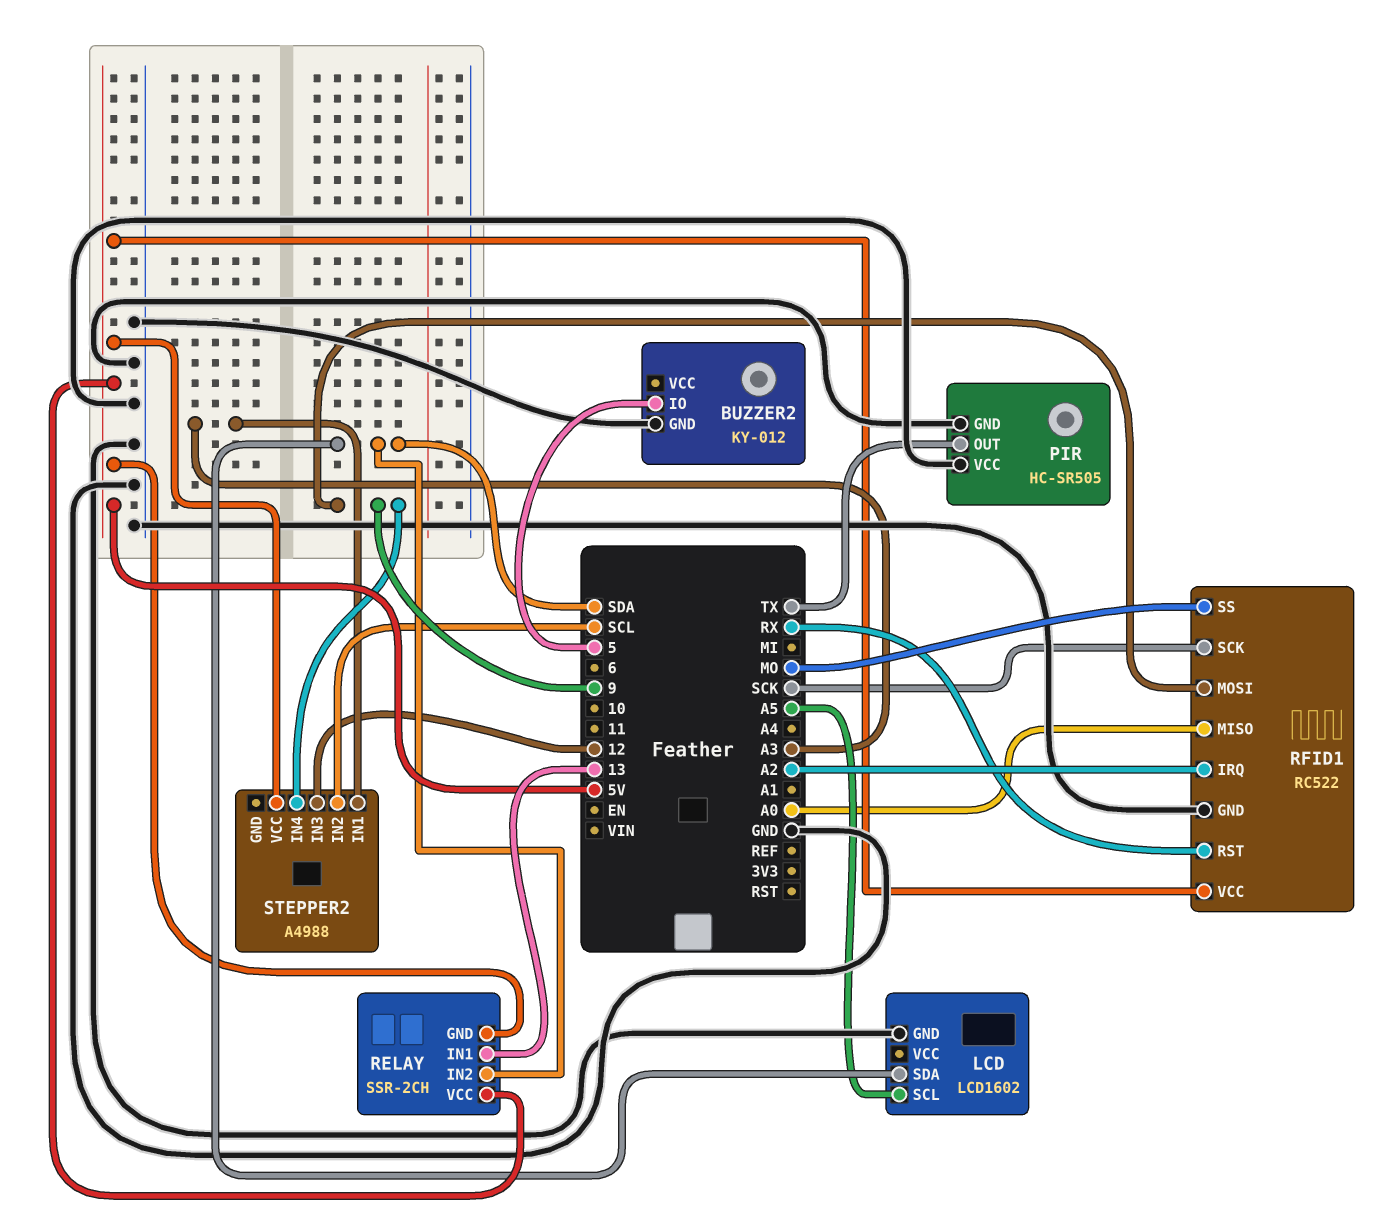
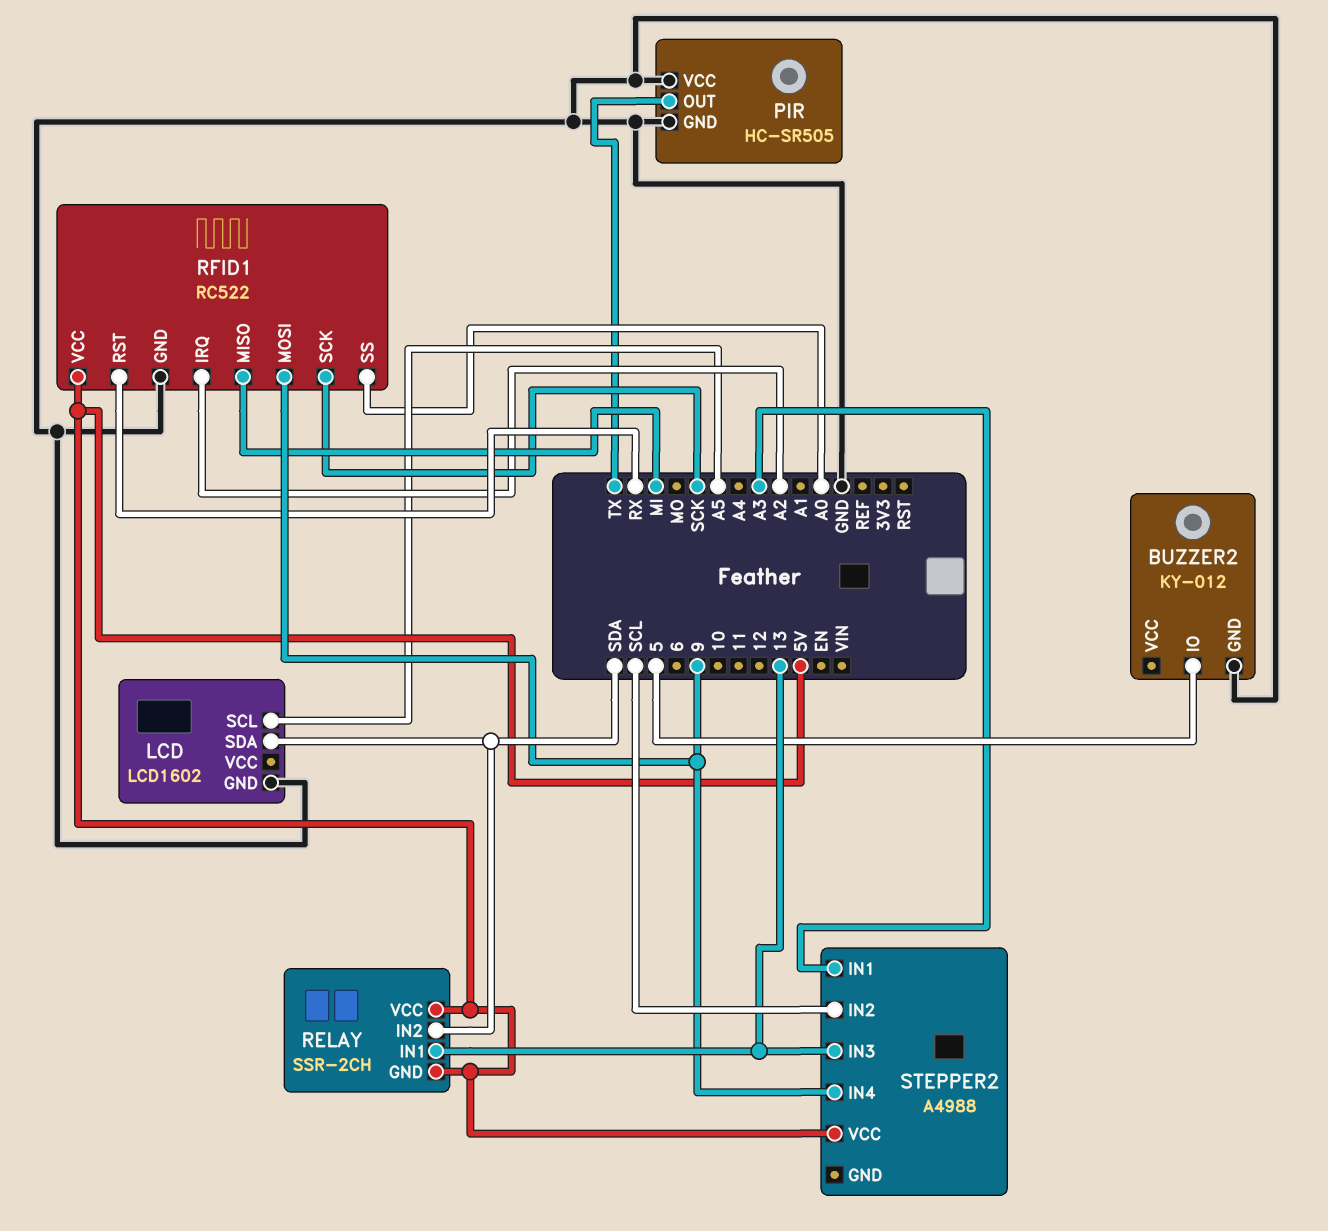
RFID1 pin MISO: A0 -> MI
RFID1 pin SS: MO -> A0
STEPPER2 pin IN3: 12 -> 13

